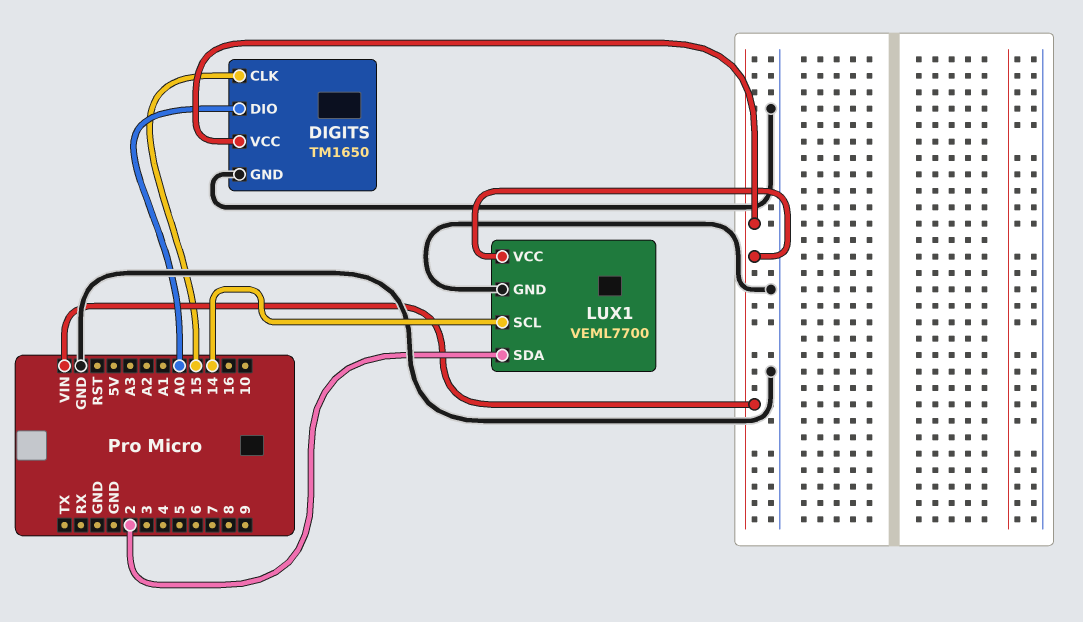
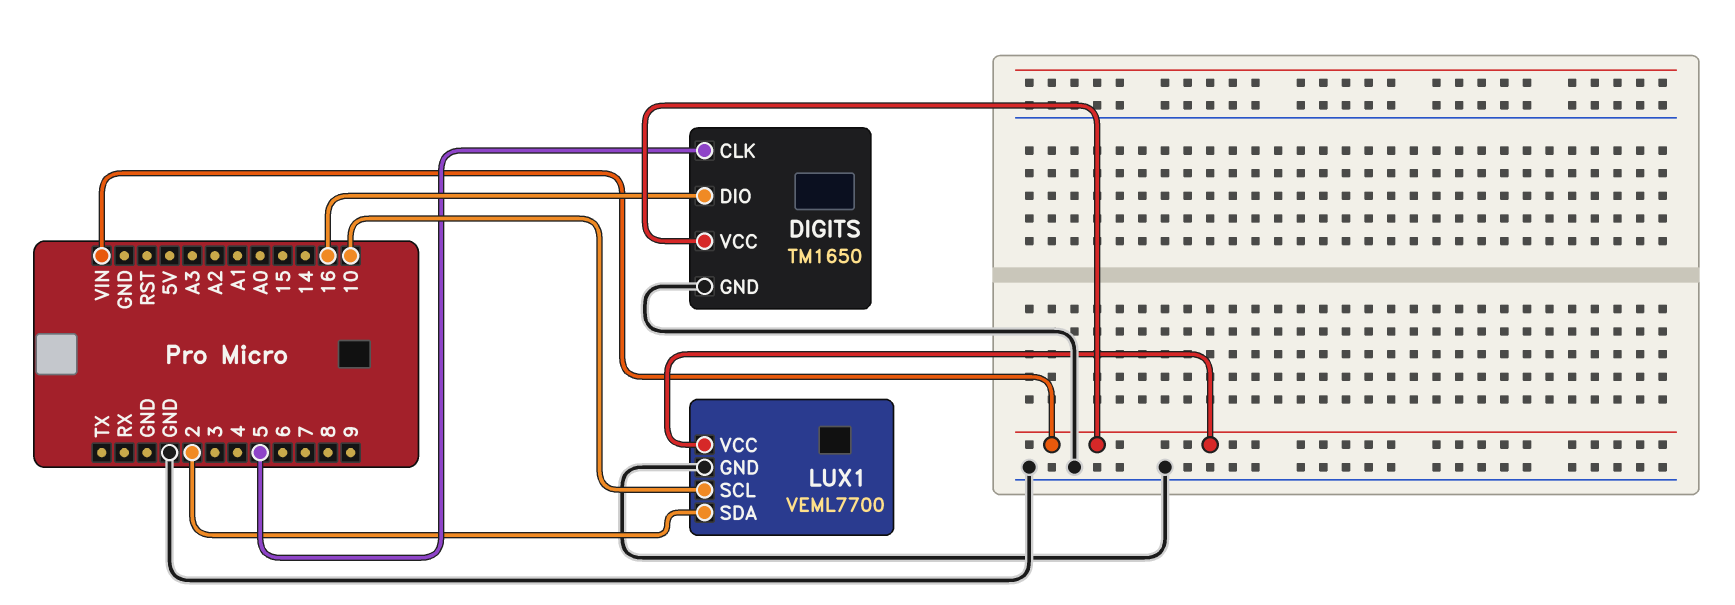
DIGITS pin CLK: 15 -> 5
DIGITS pin DIO: A0 -> 16
LUX1 pin SCL: 14 -> 10

